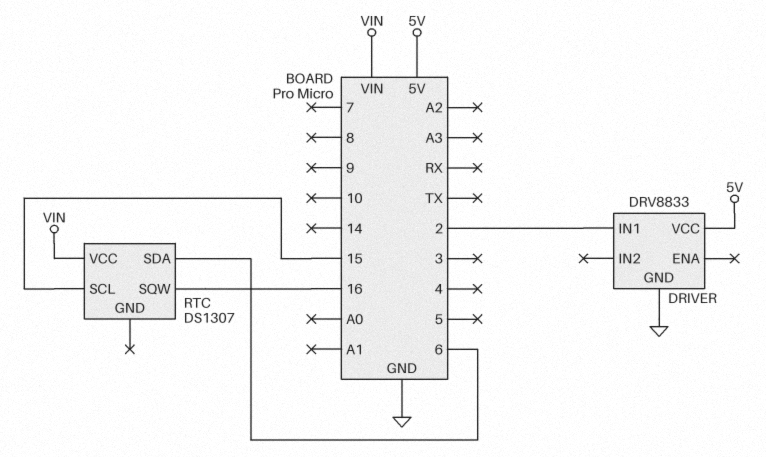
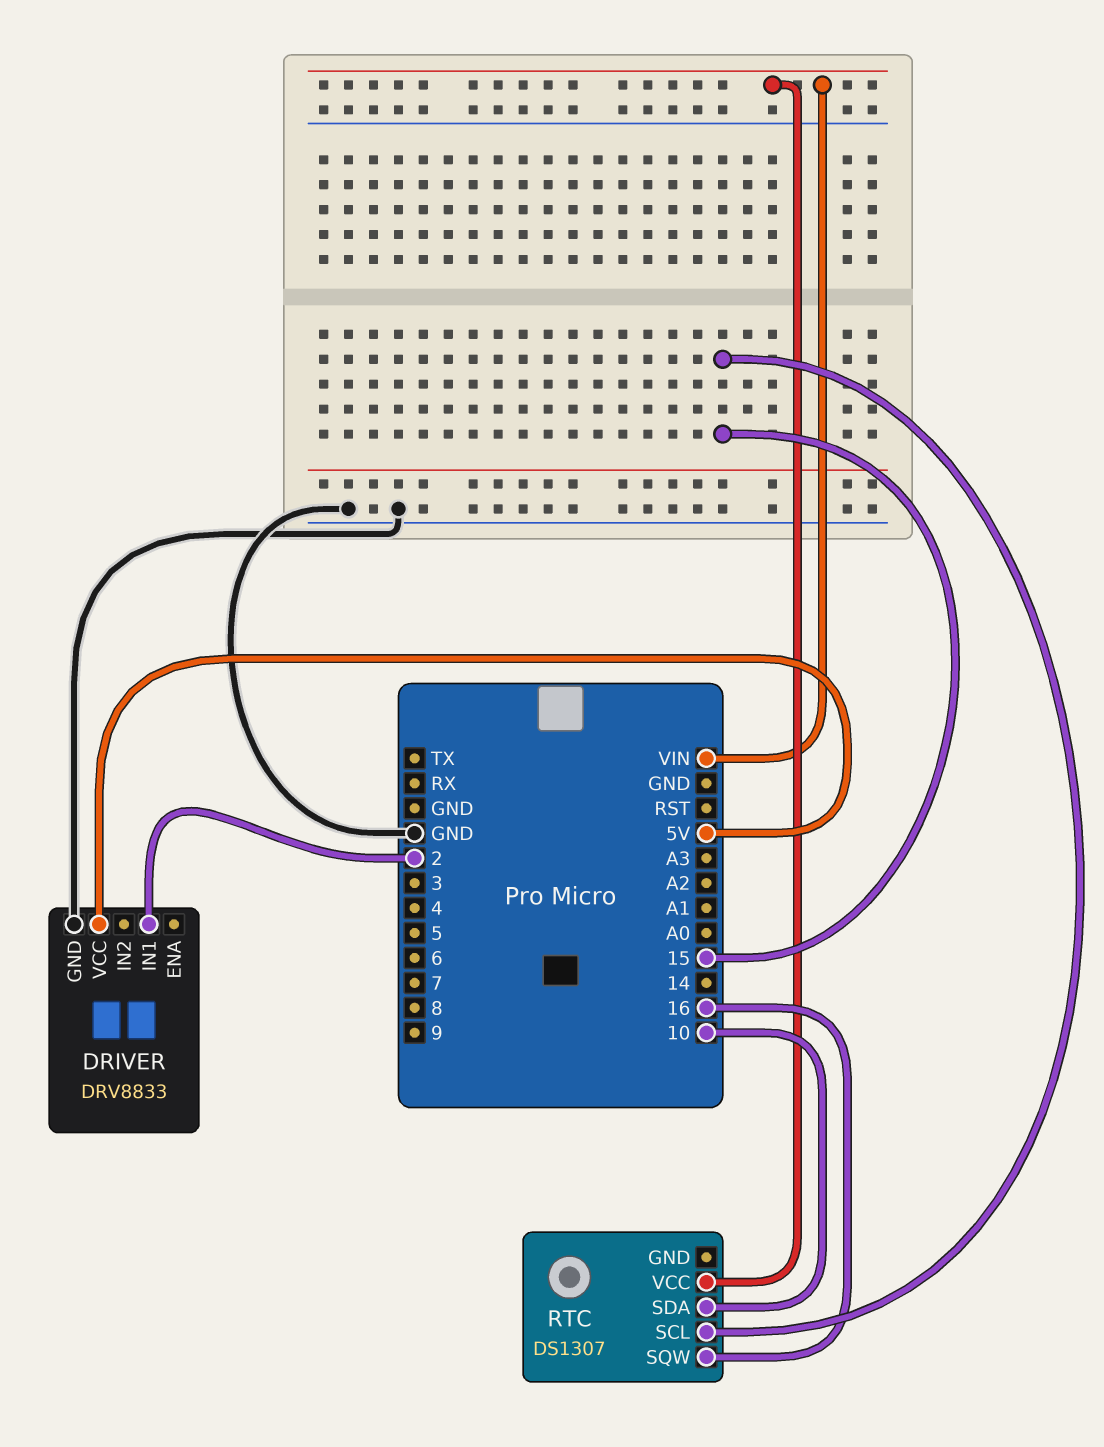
RTC pin SDA: 6 -> 10

